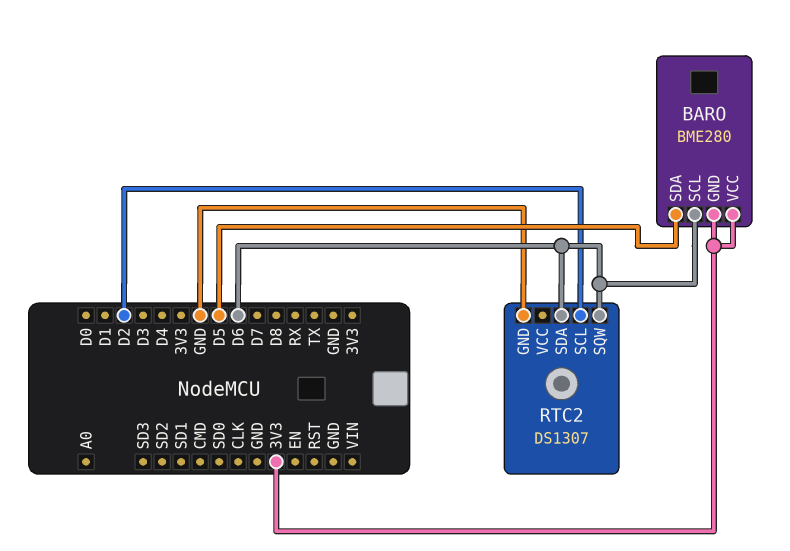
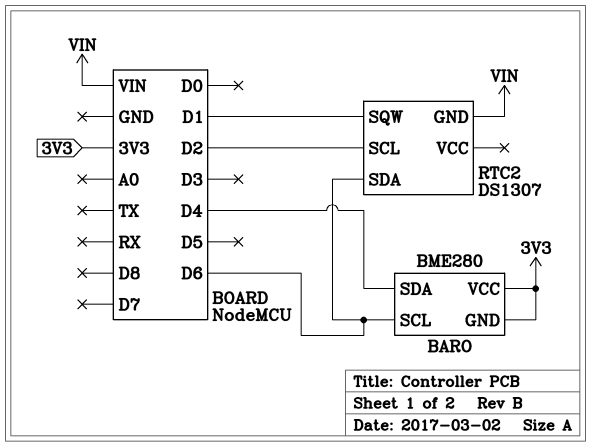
BARO pin SDA: D5 -> D4
RTC2 pin GND: GND -> VIN
RTC2 pin SQW: D6 -> D1

